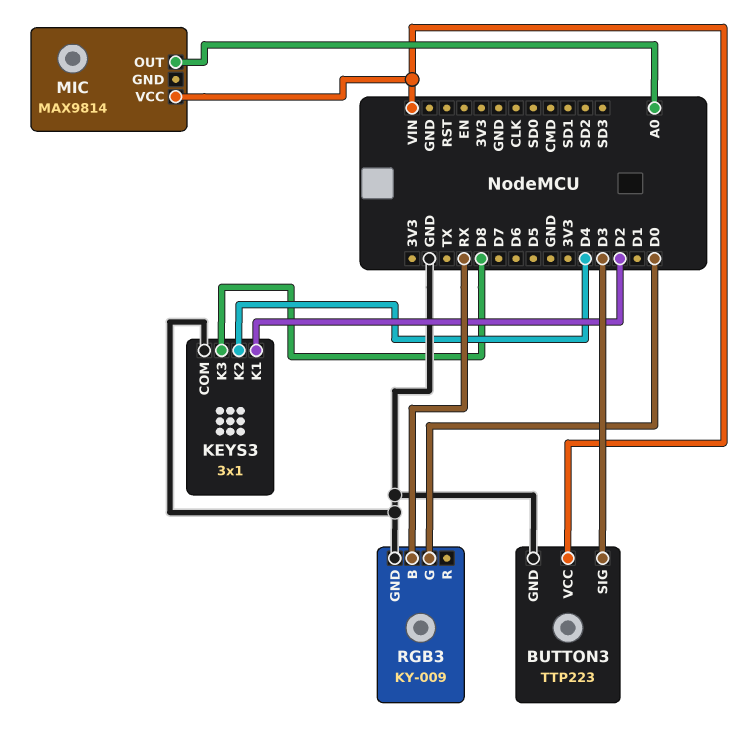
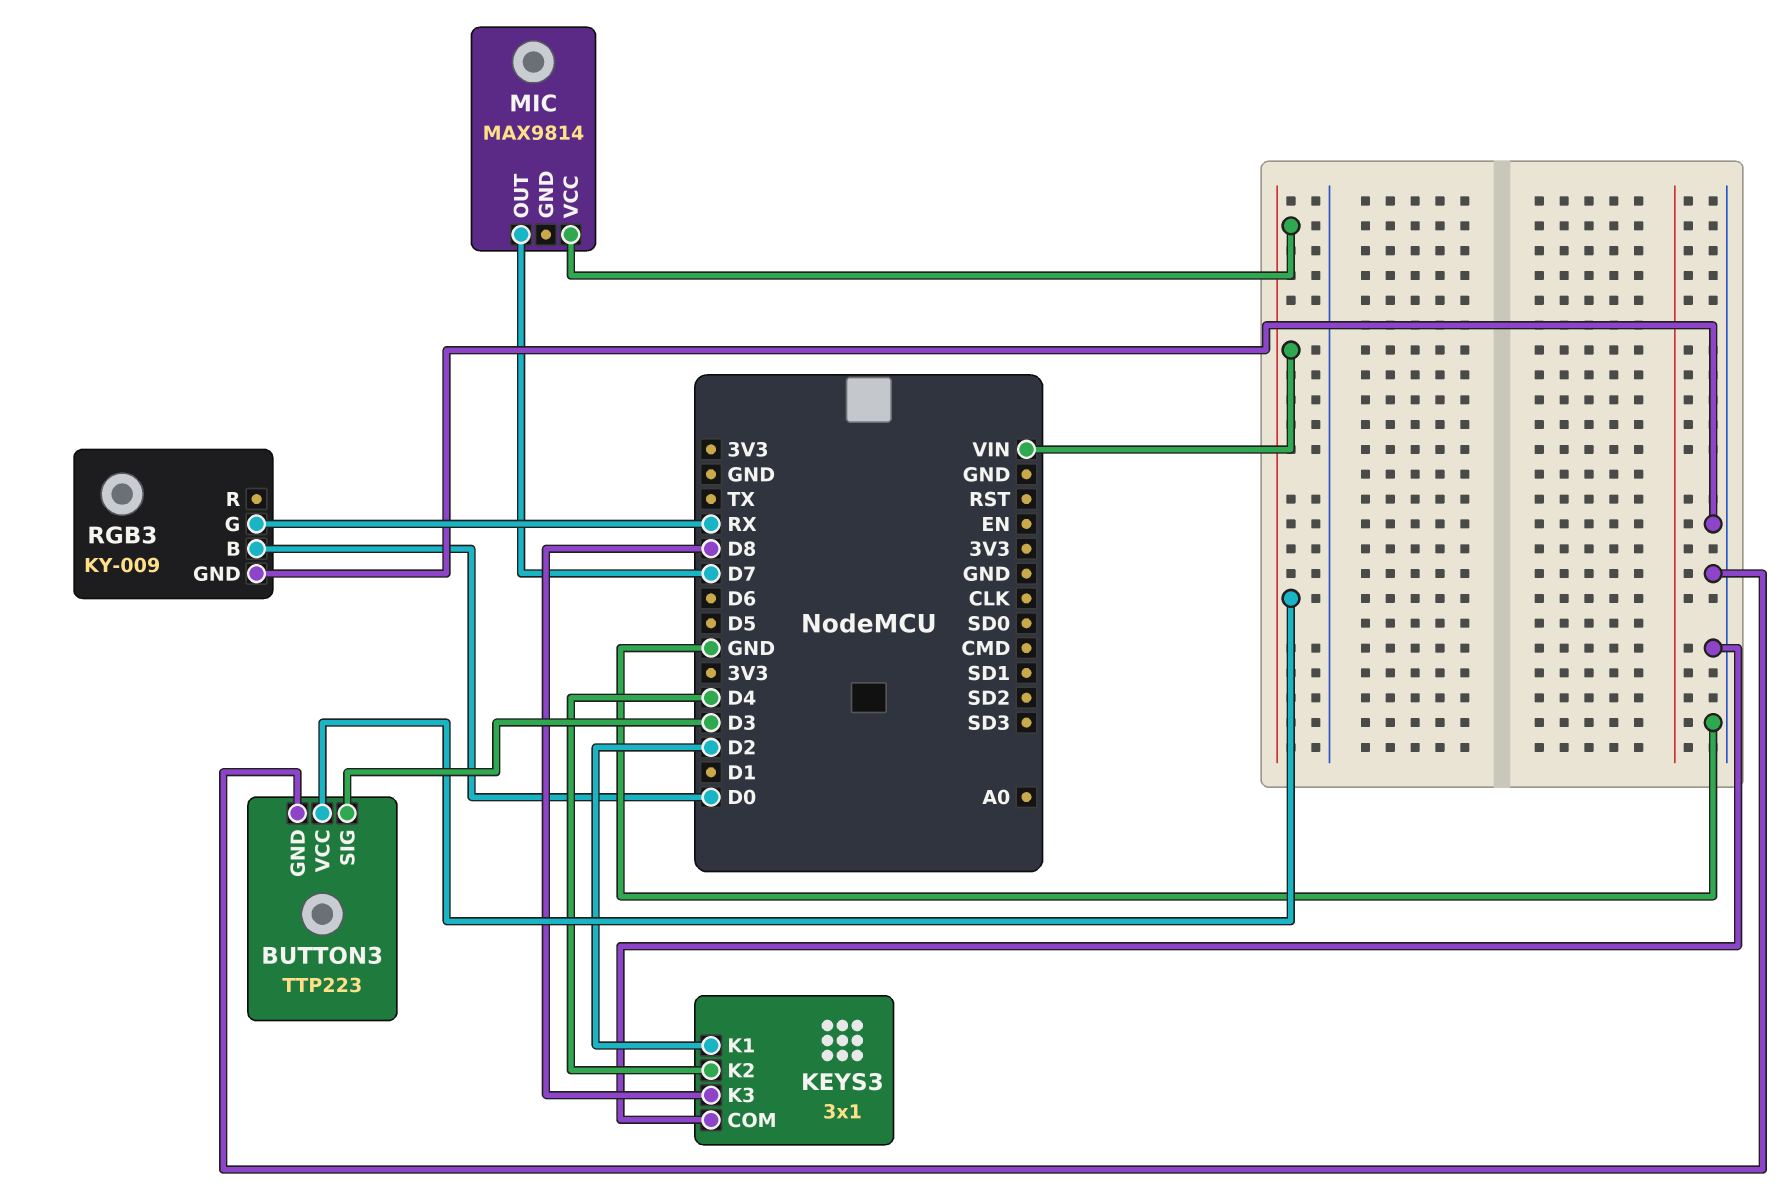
MIC pin OUT: A0 -> D7
RGB3 pin B: RX -> D0
RGB3 pin G: D0 -> RX

